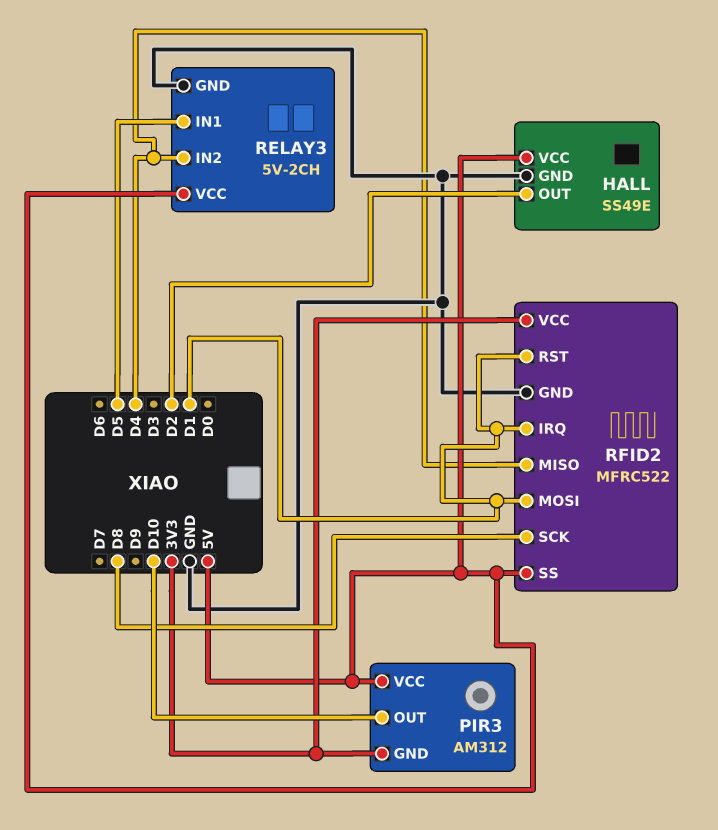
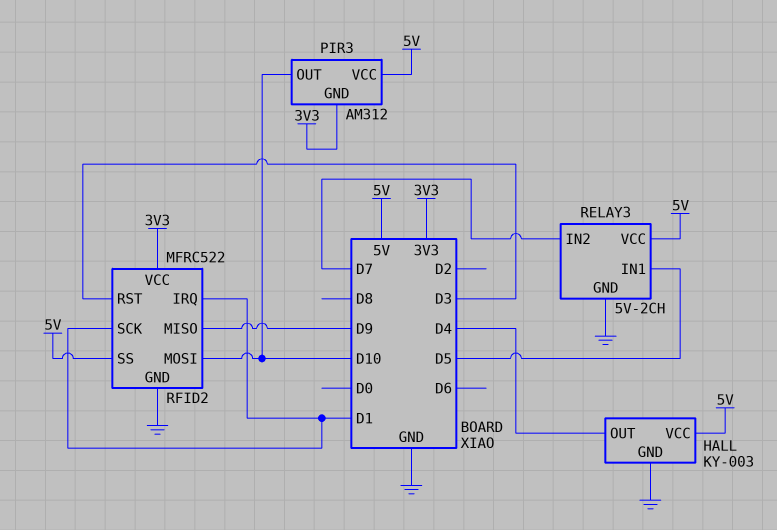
HALL: SS49E -> KY-003
HALL pin OUT: D2 -> D4
RELAY3 pin IN2: D4 -> D7
RFID2 pin MISO: D4 -> D9
RFID2 pin MOSI: D1 -> D10
RFID2 pin RST: D1 -> D3
RFID2 pin SCK: D8 -> D1

